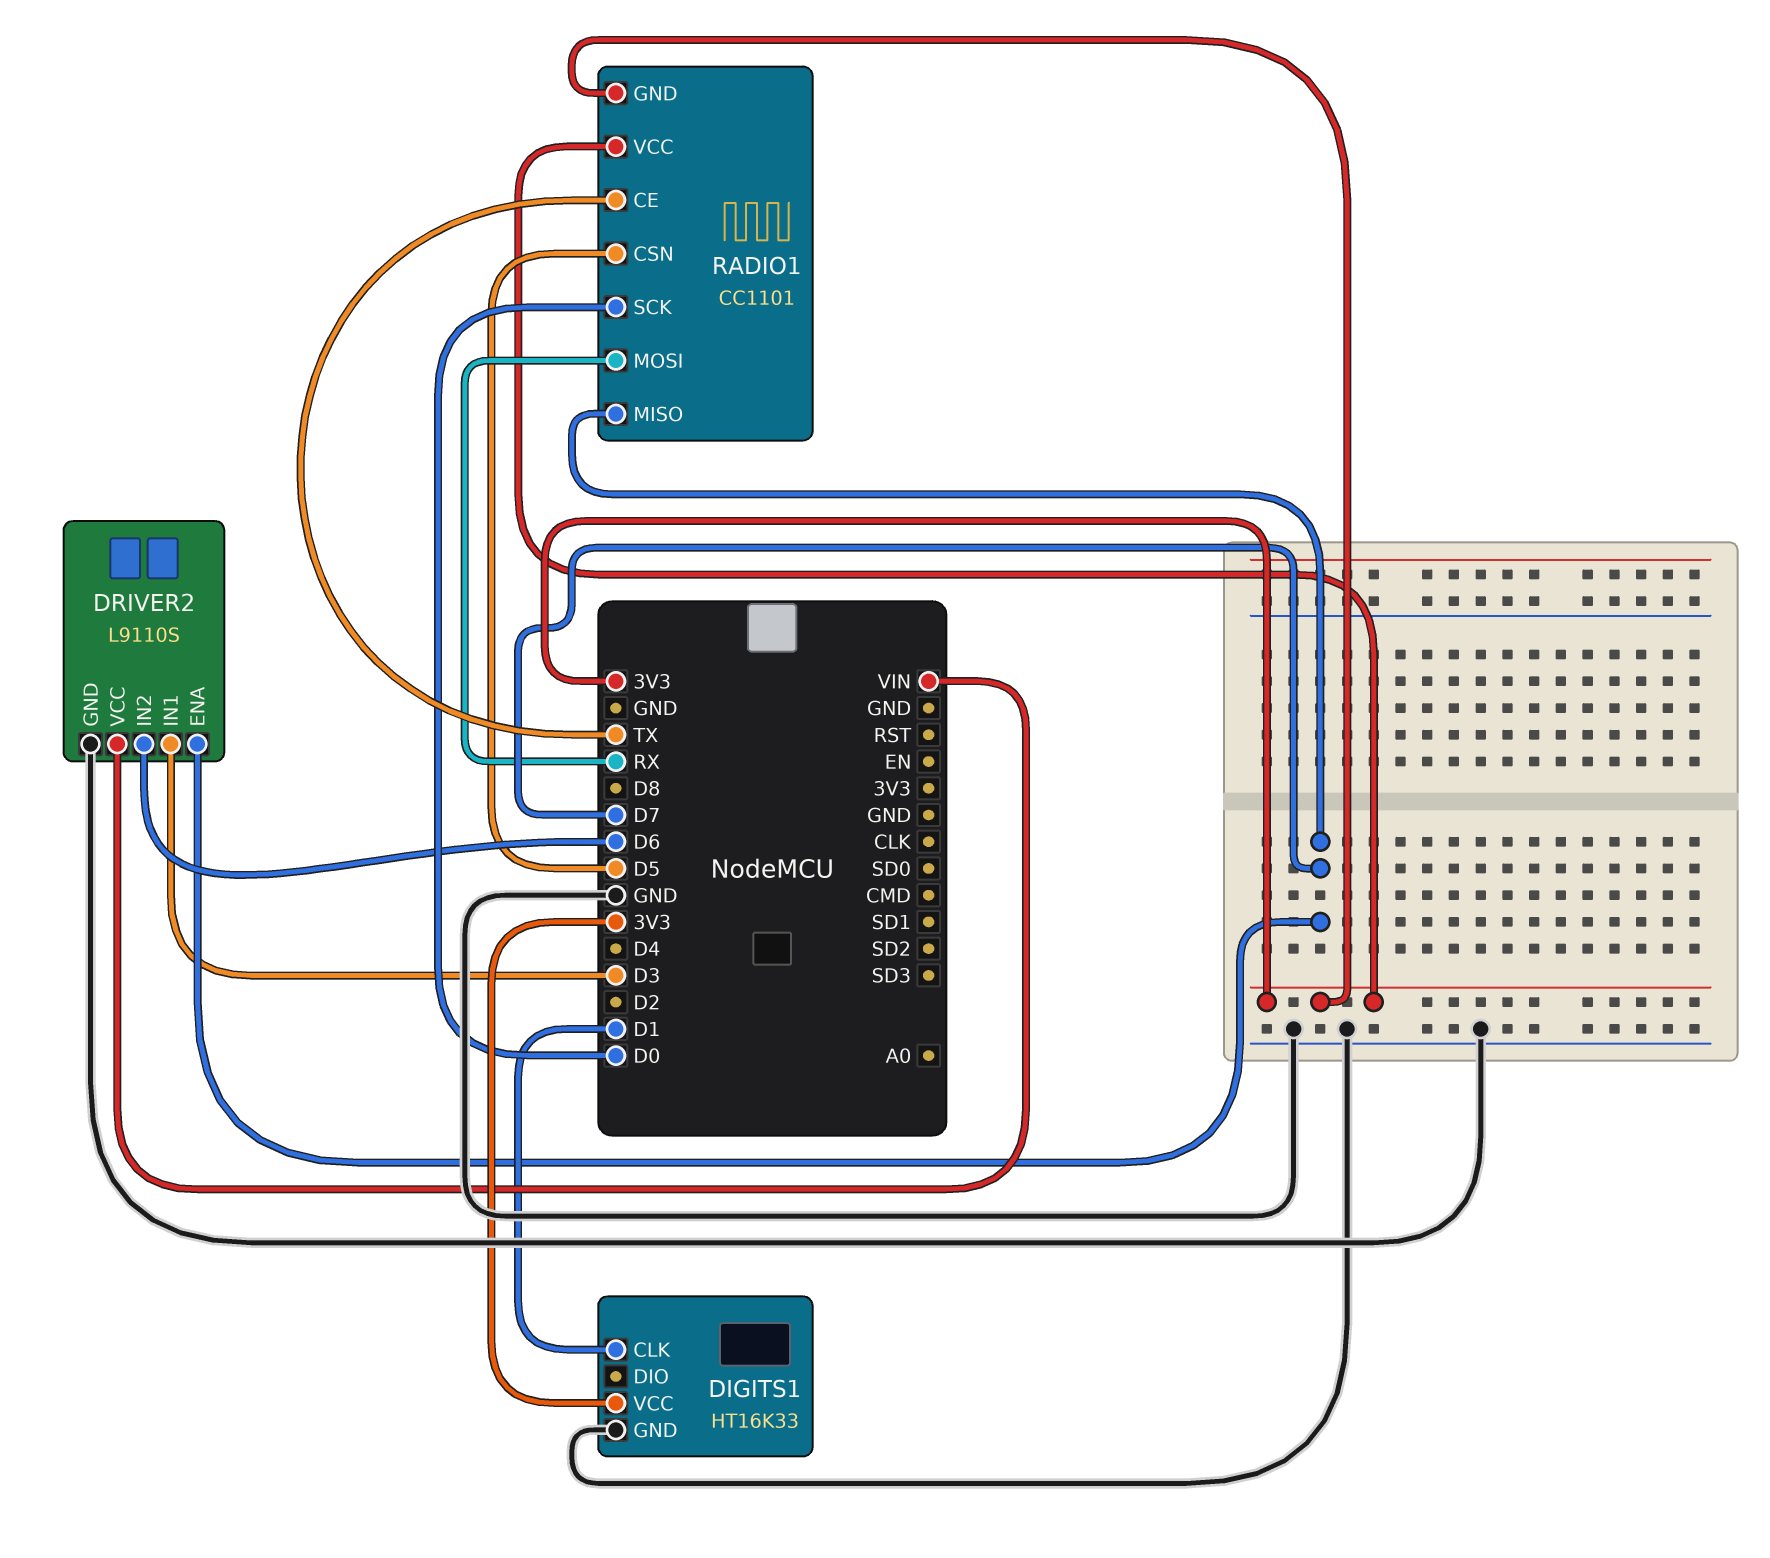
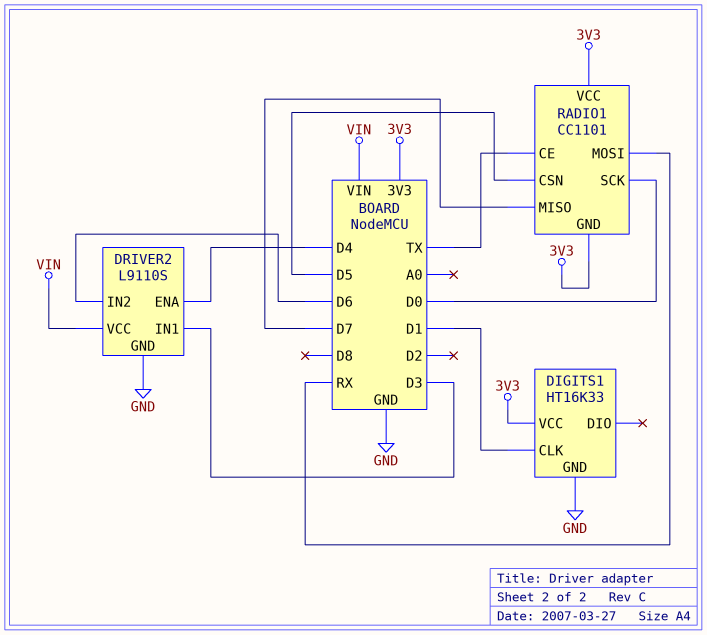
DRIVER2 pin ENA: D7 -> D4

